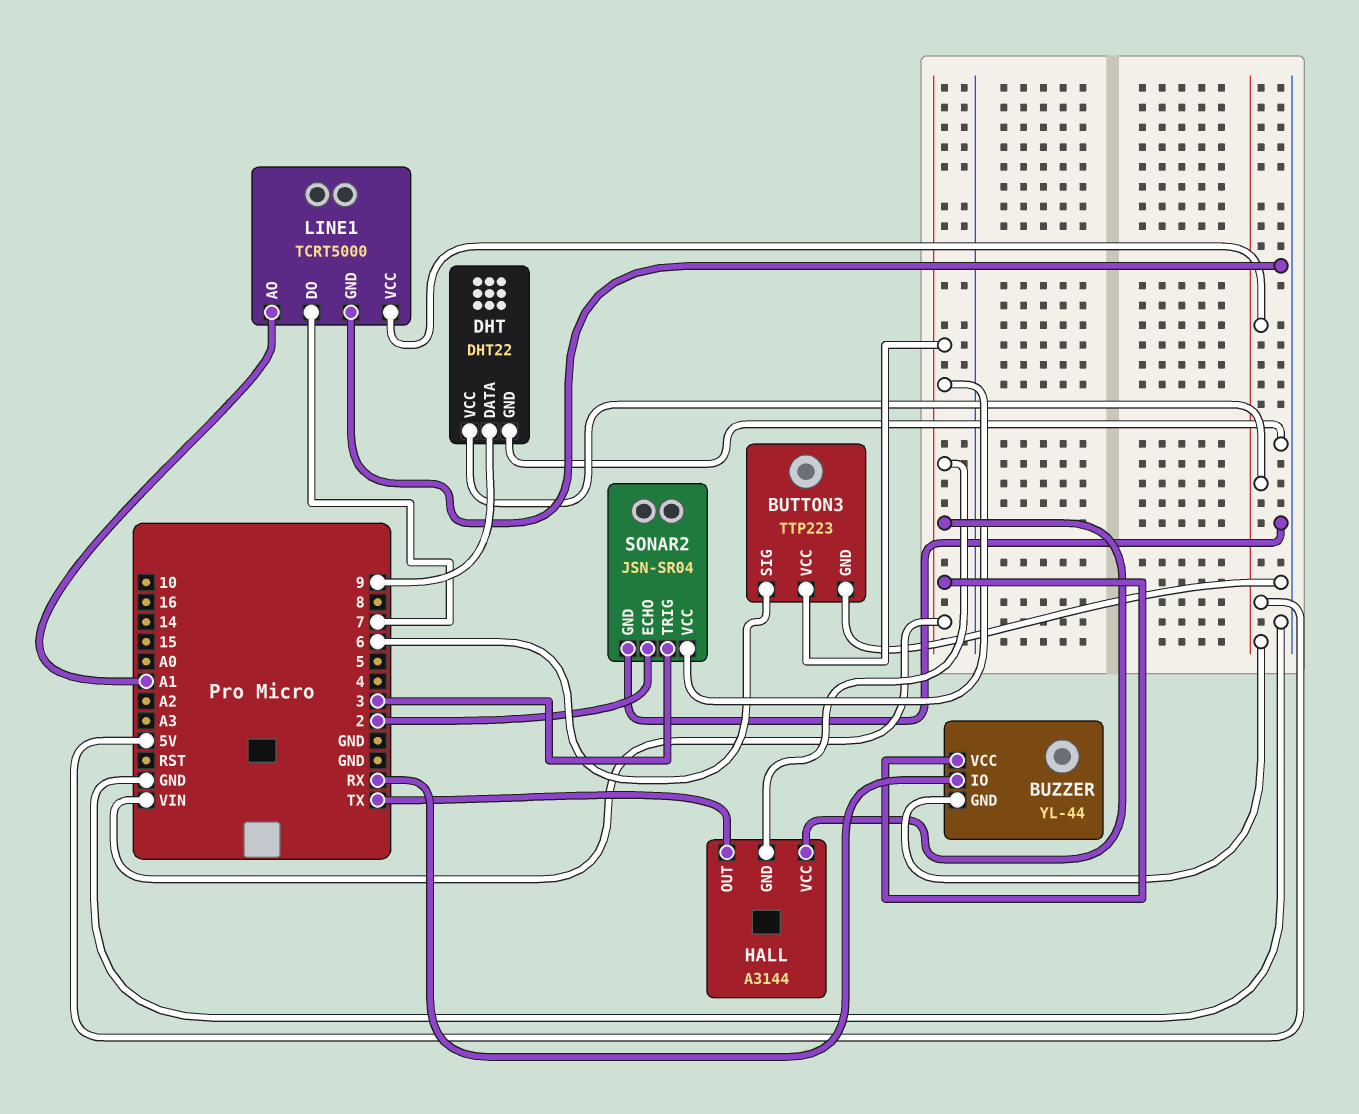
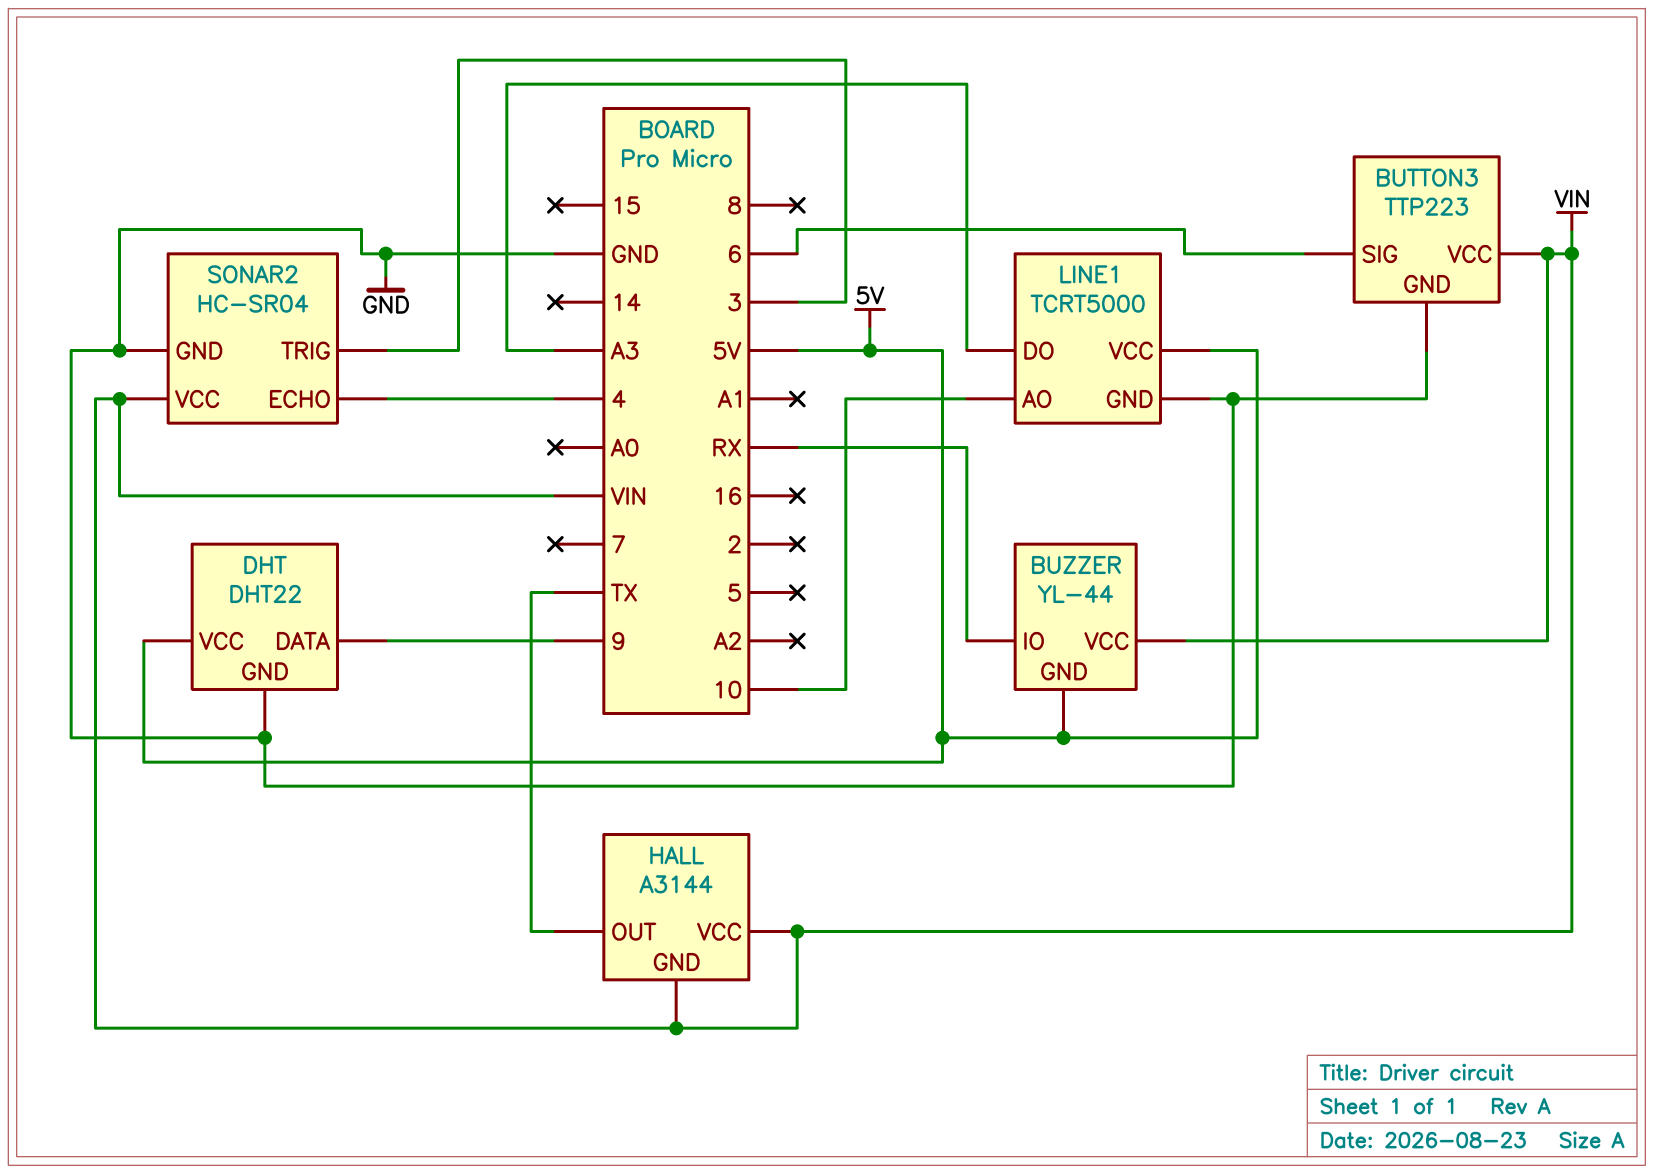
LINE1 pin AO: A1 -> 10
LINE1 pin DO: 7 -> A3
SONAR2: JSN-SR04 -> HC-SR04
SONAR2 pin ECHO: 2 -> 4

